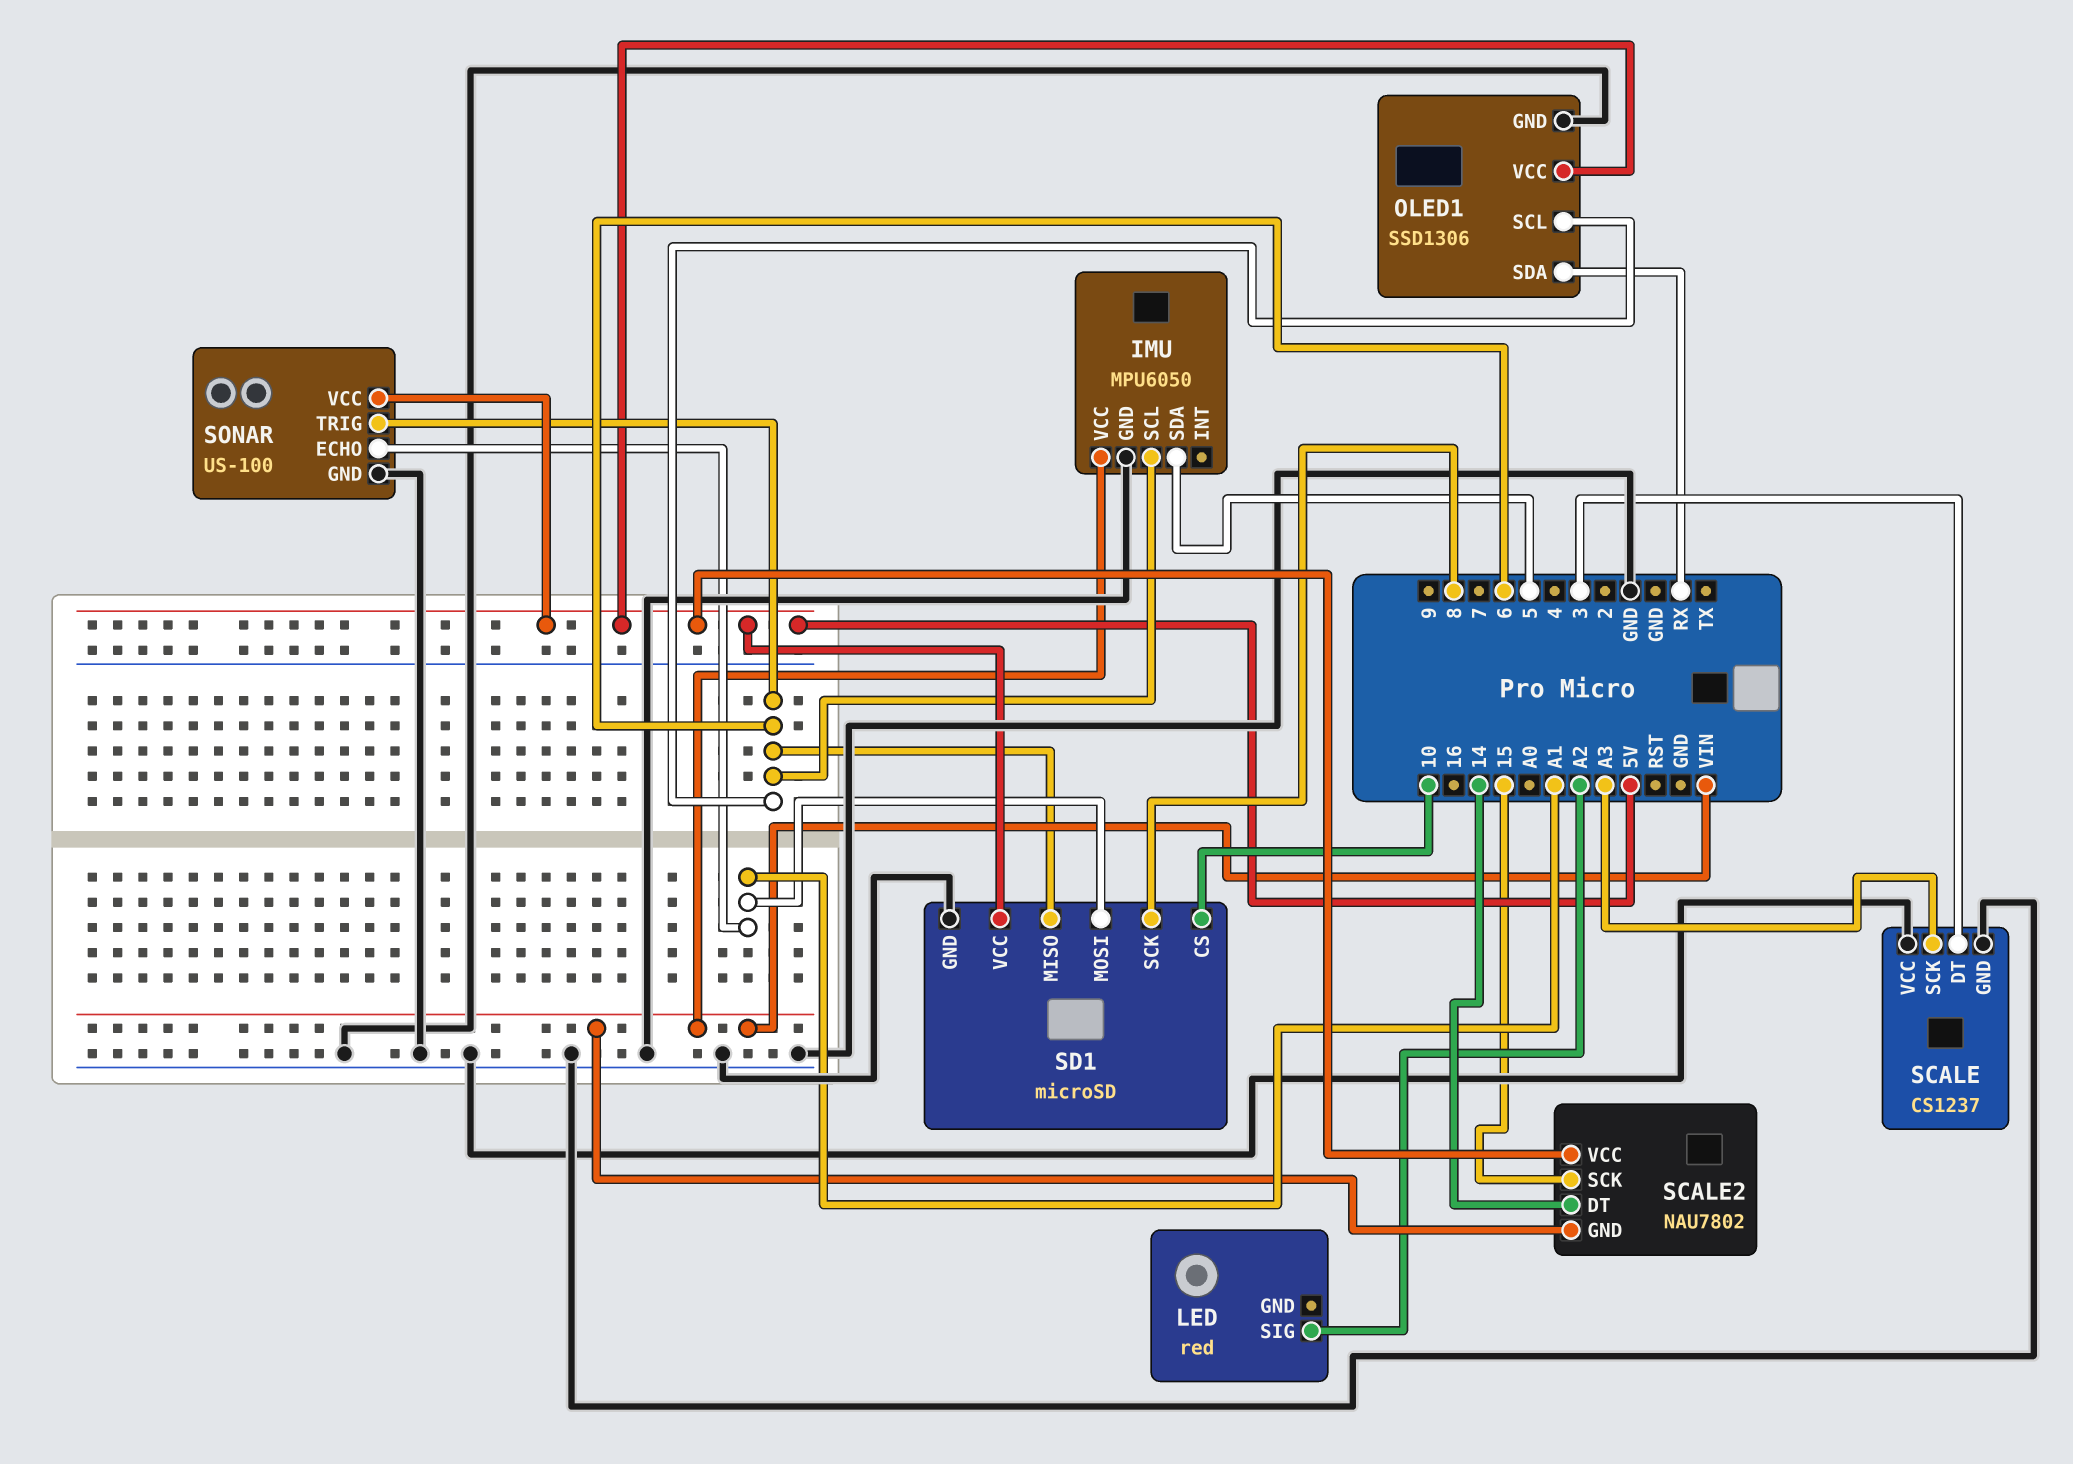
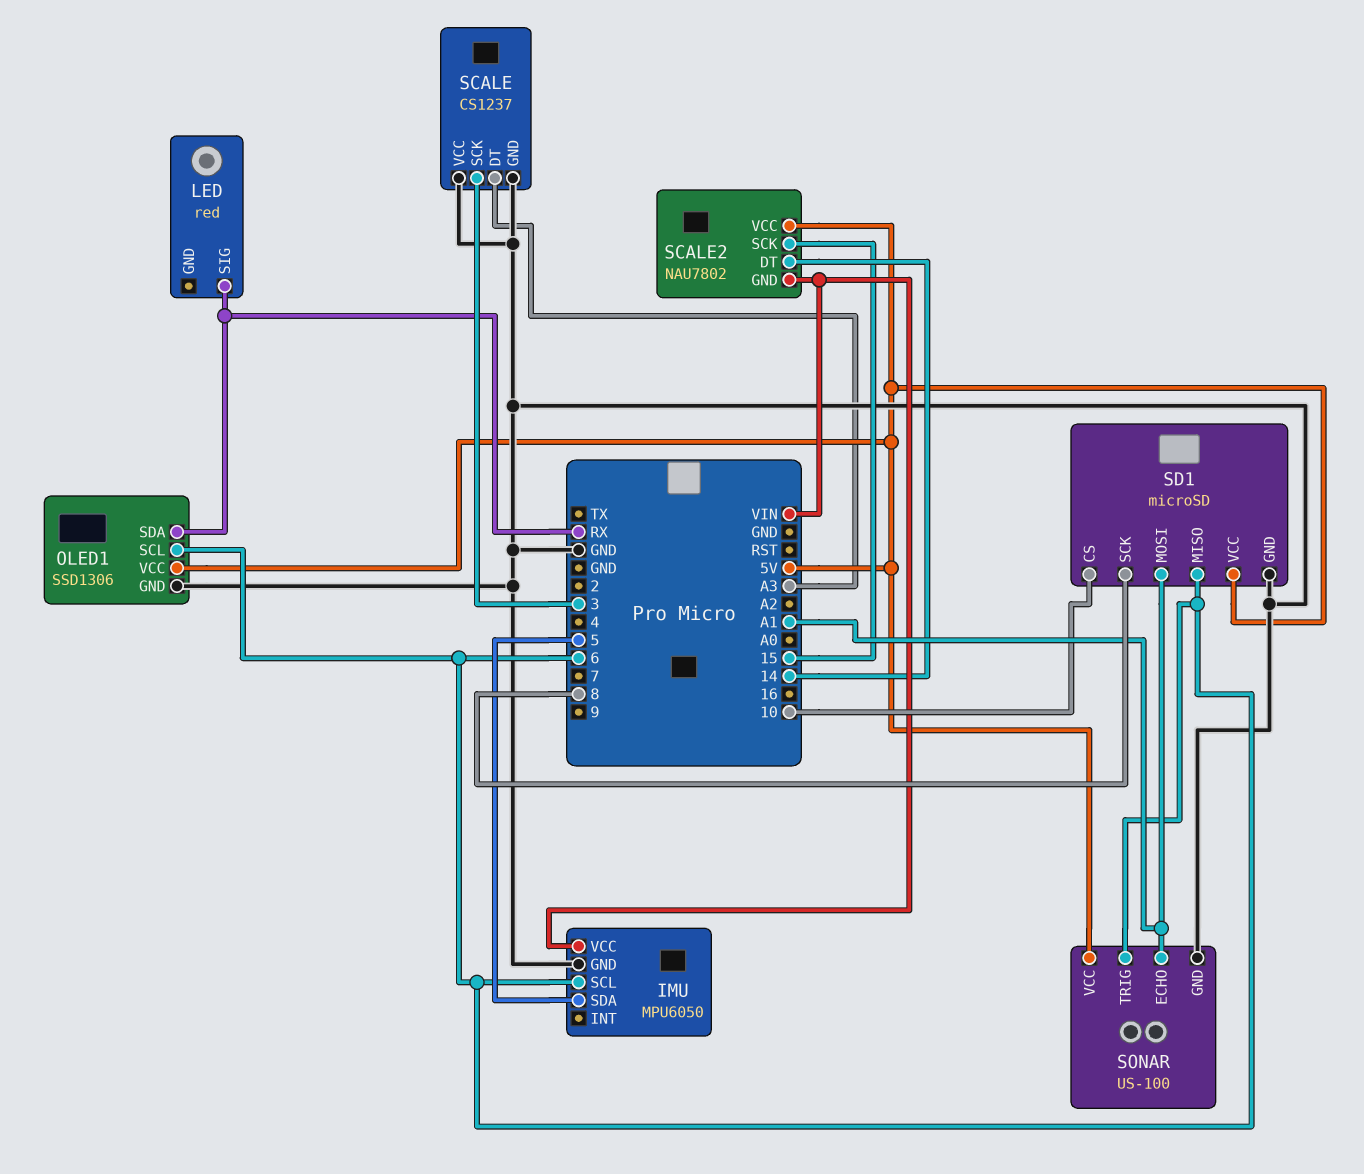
LED pin SIG: A2 -> RX
SCALE pin DT: 3 -> A3
SCALE pin SCK: A3 -> 3

